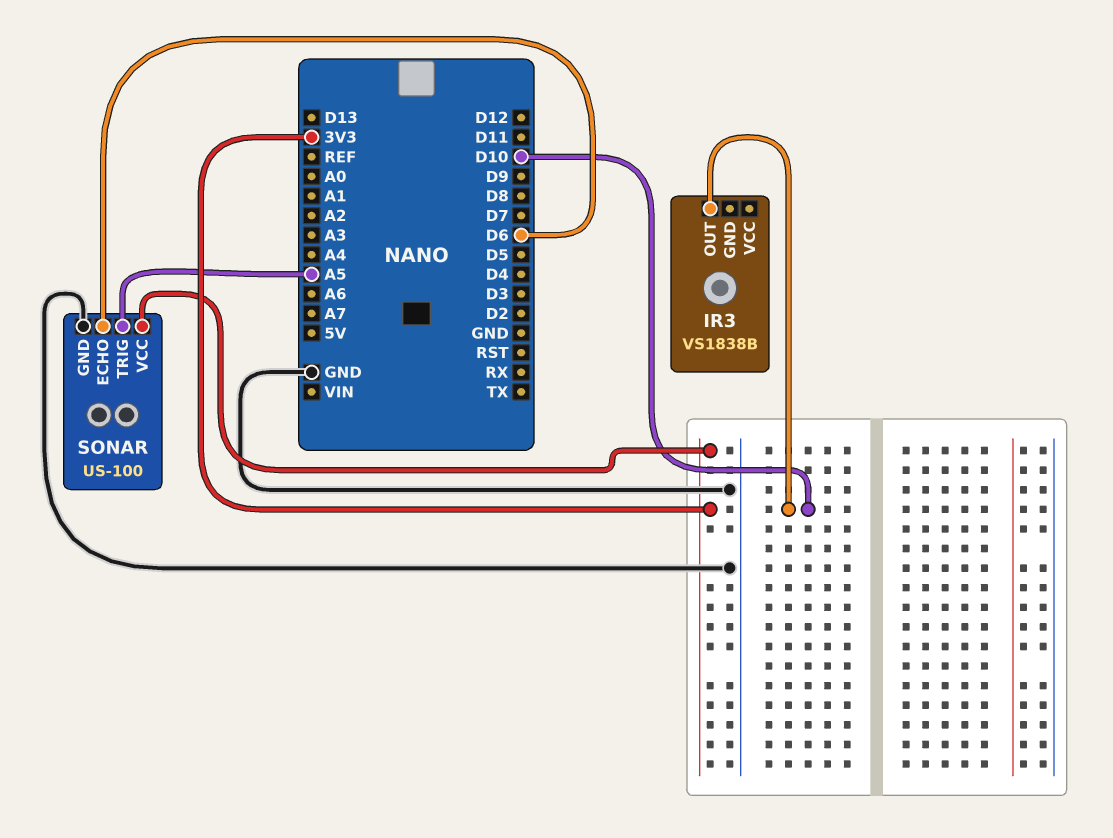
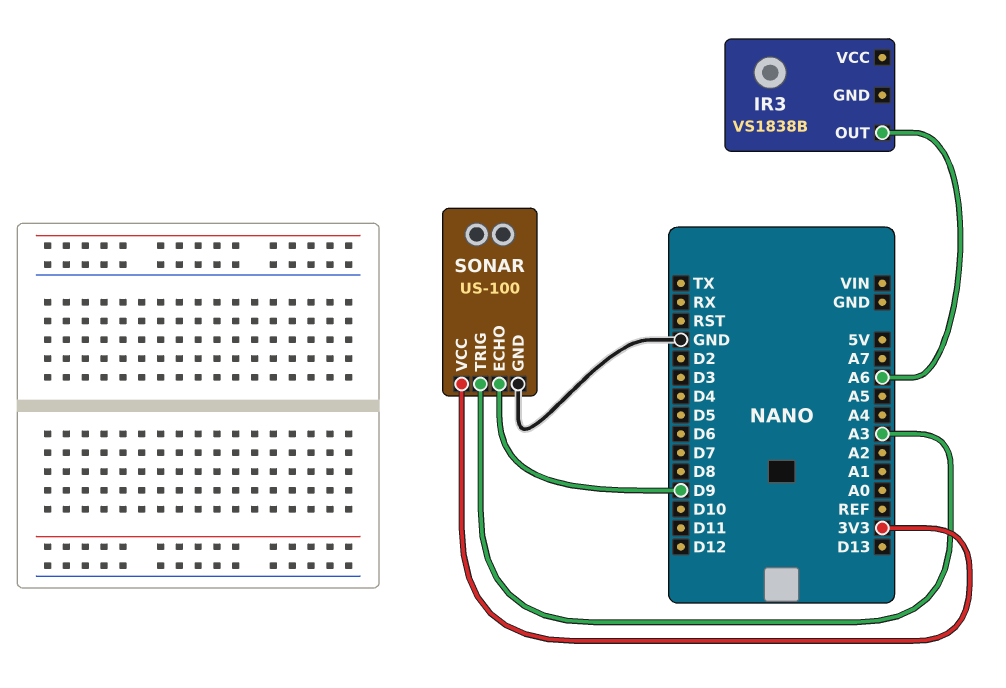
IR3 pin OUT: D10 -> A6
SONAR pin ECHO: D6 -> D9
SONAR pin TRIG: A5 -> A3

